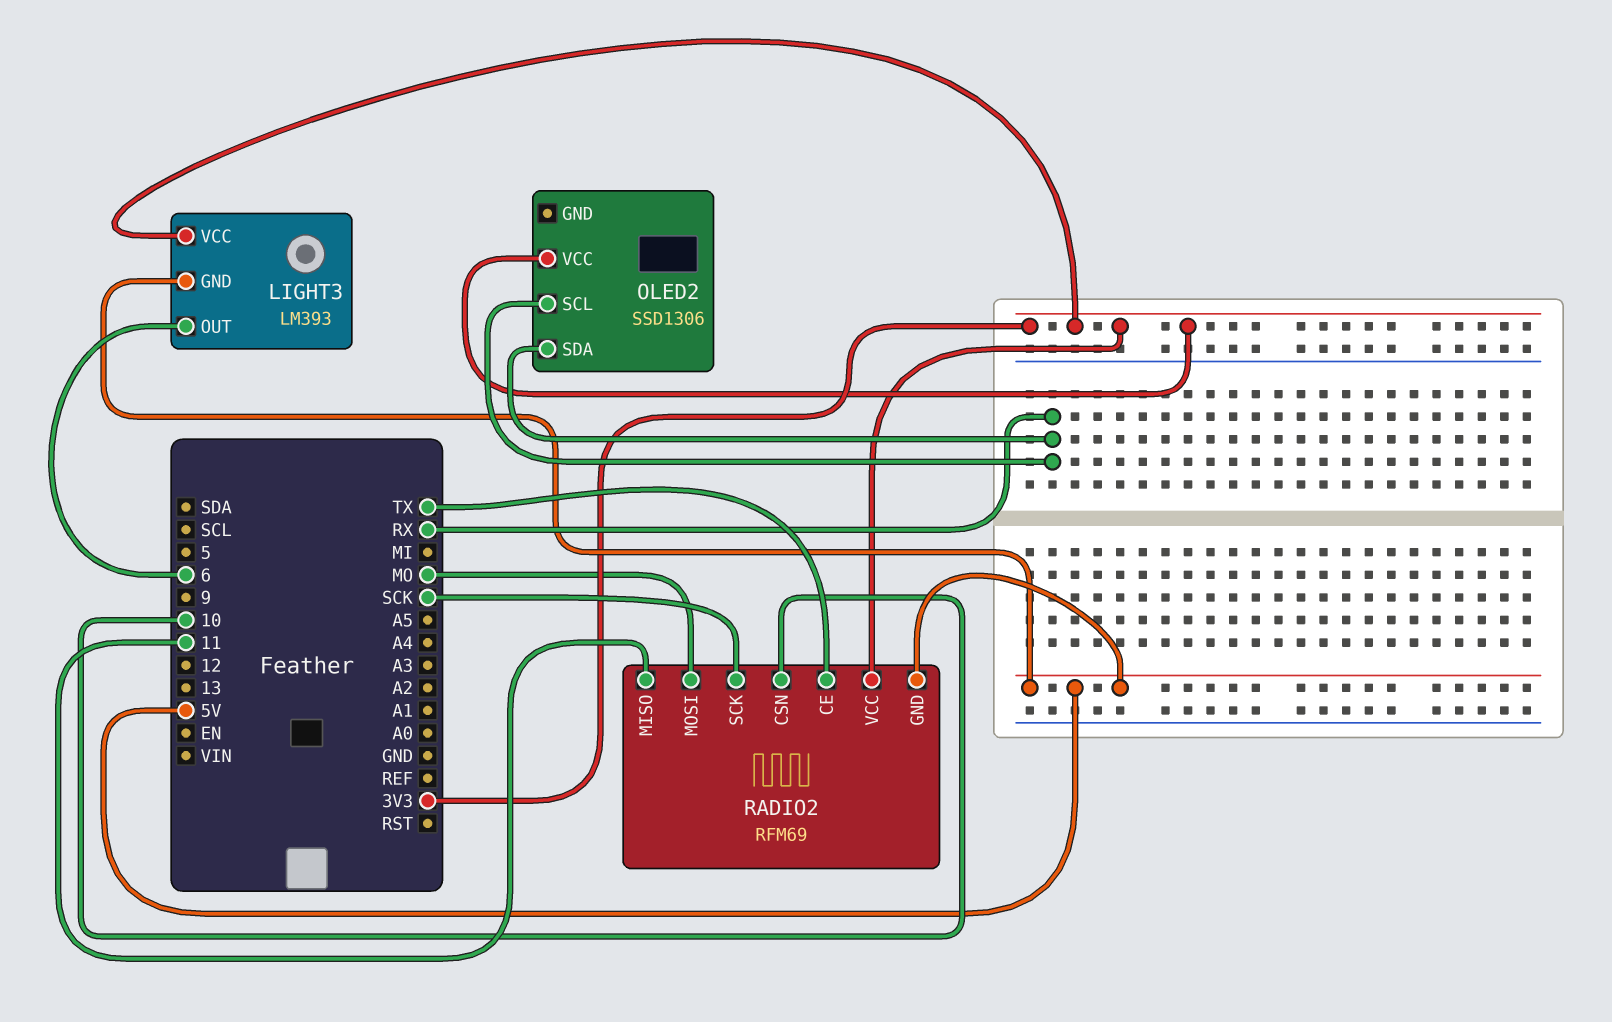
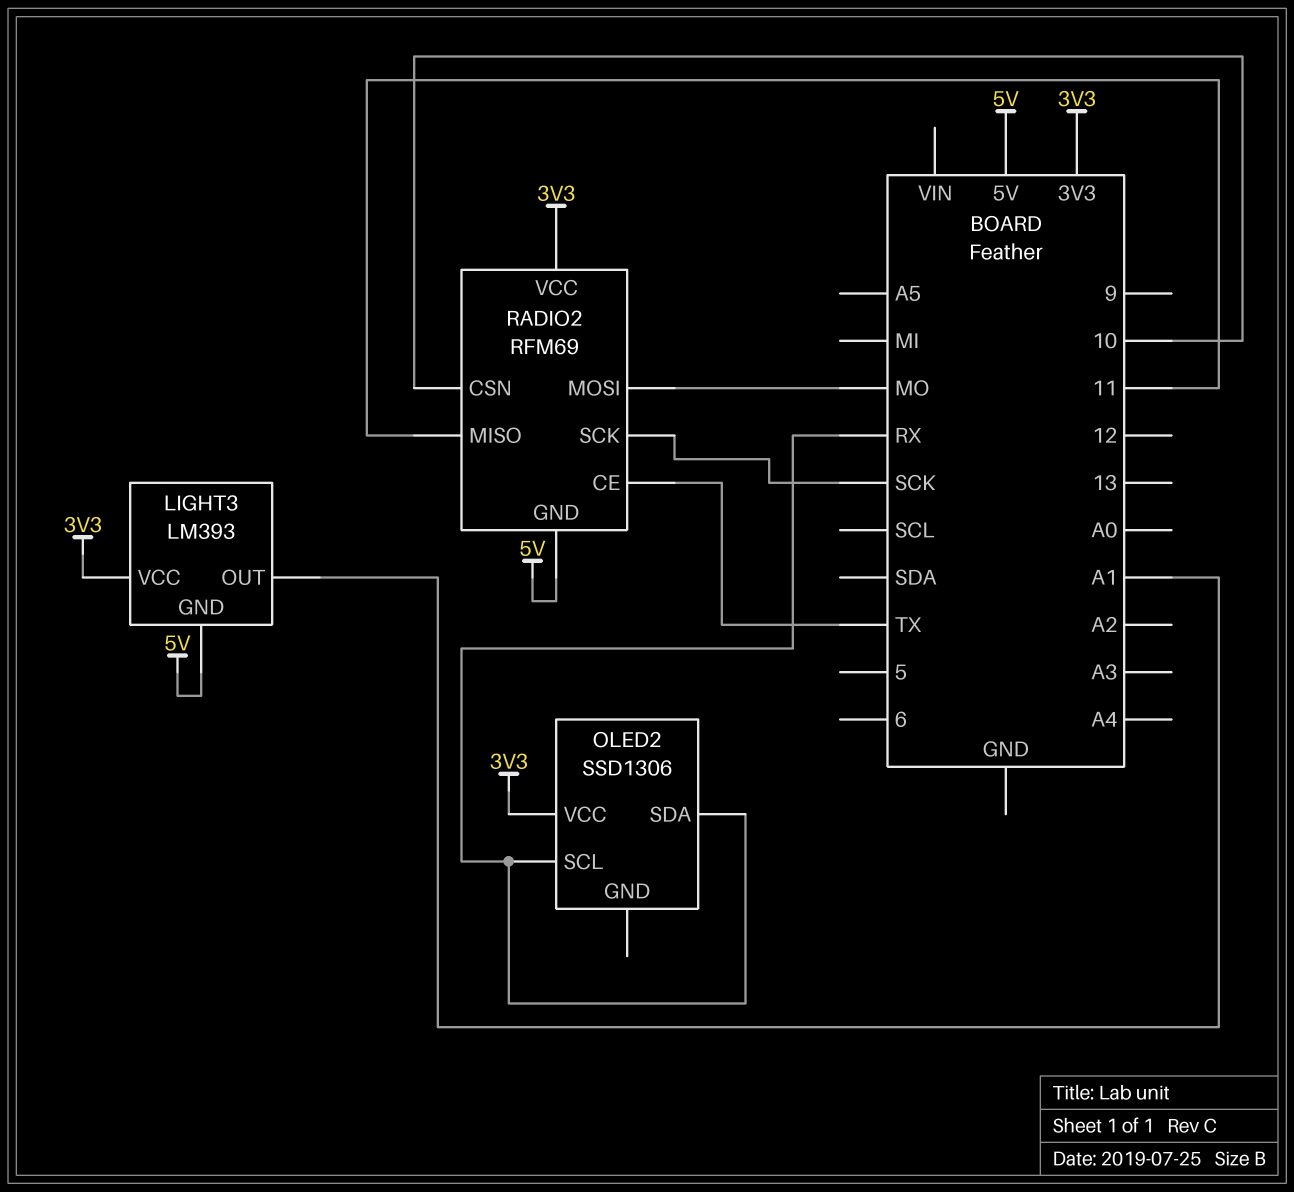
LIGHT3 pin OUT: 6 -> A1

